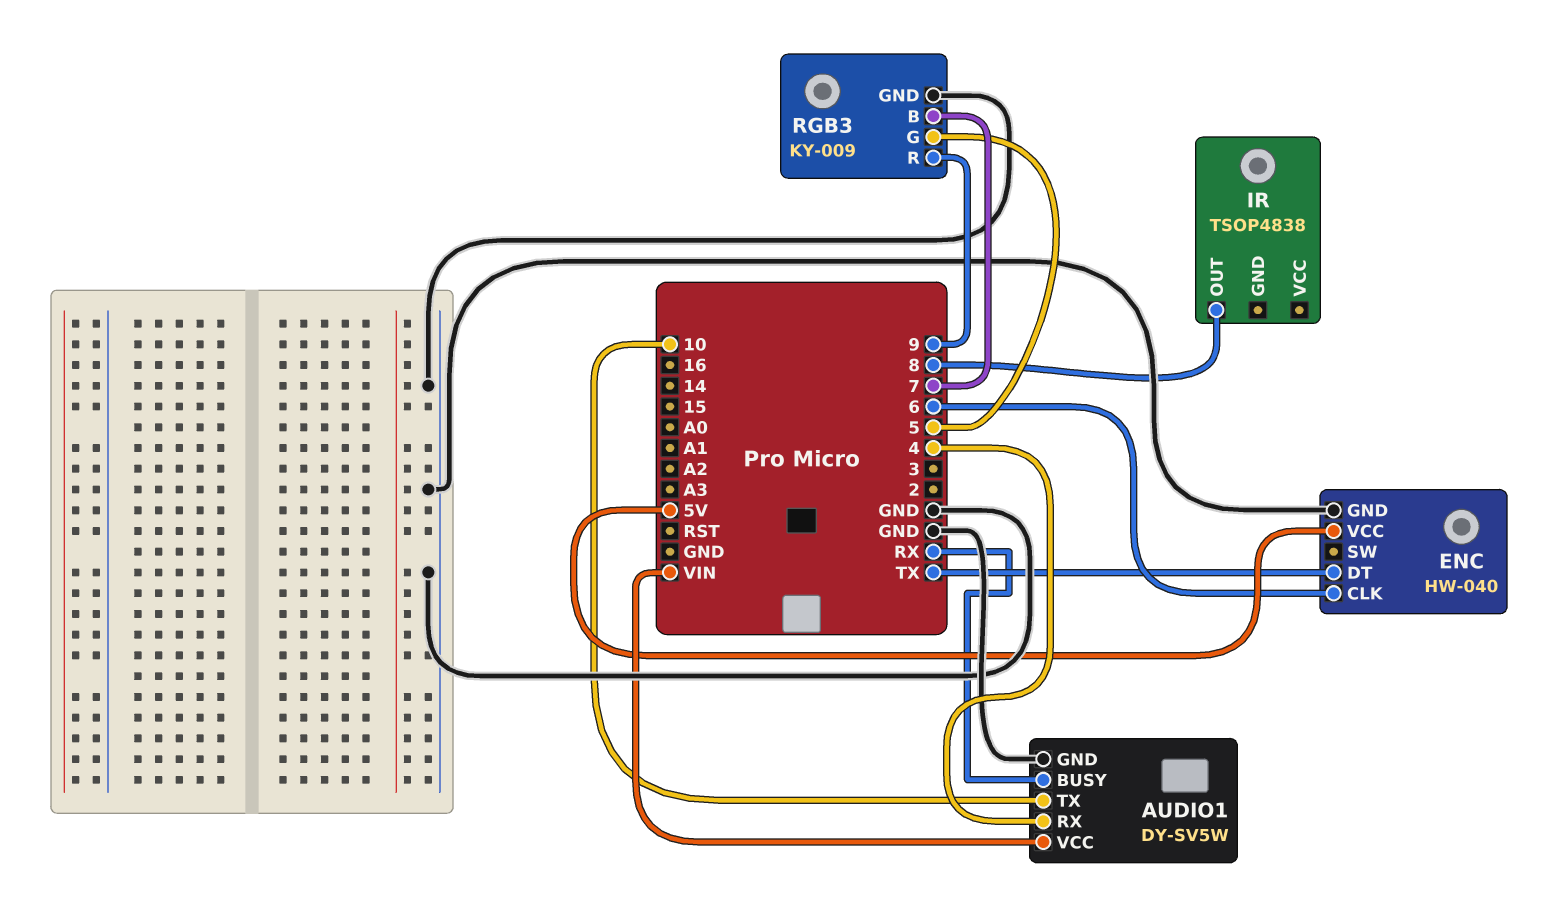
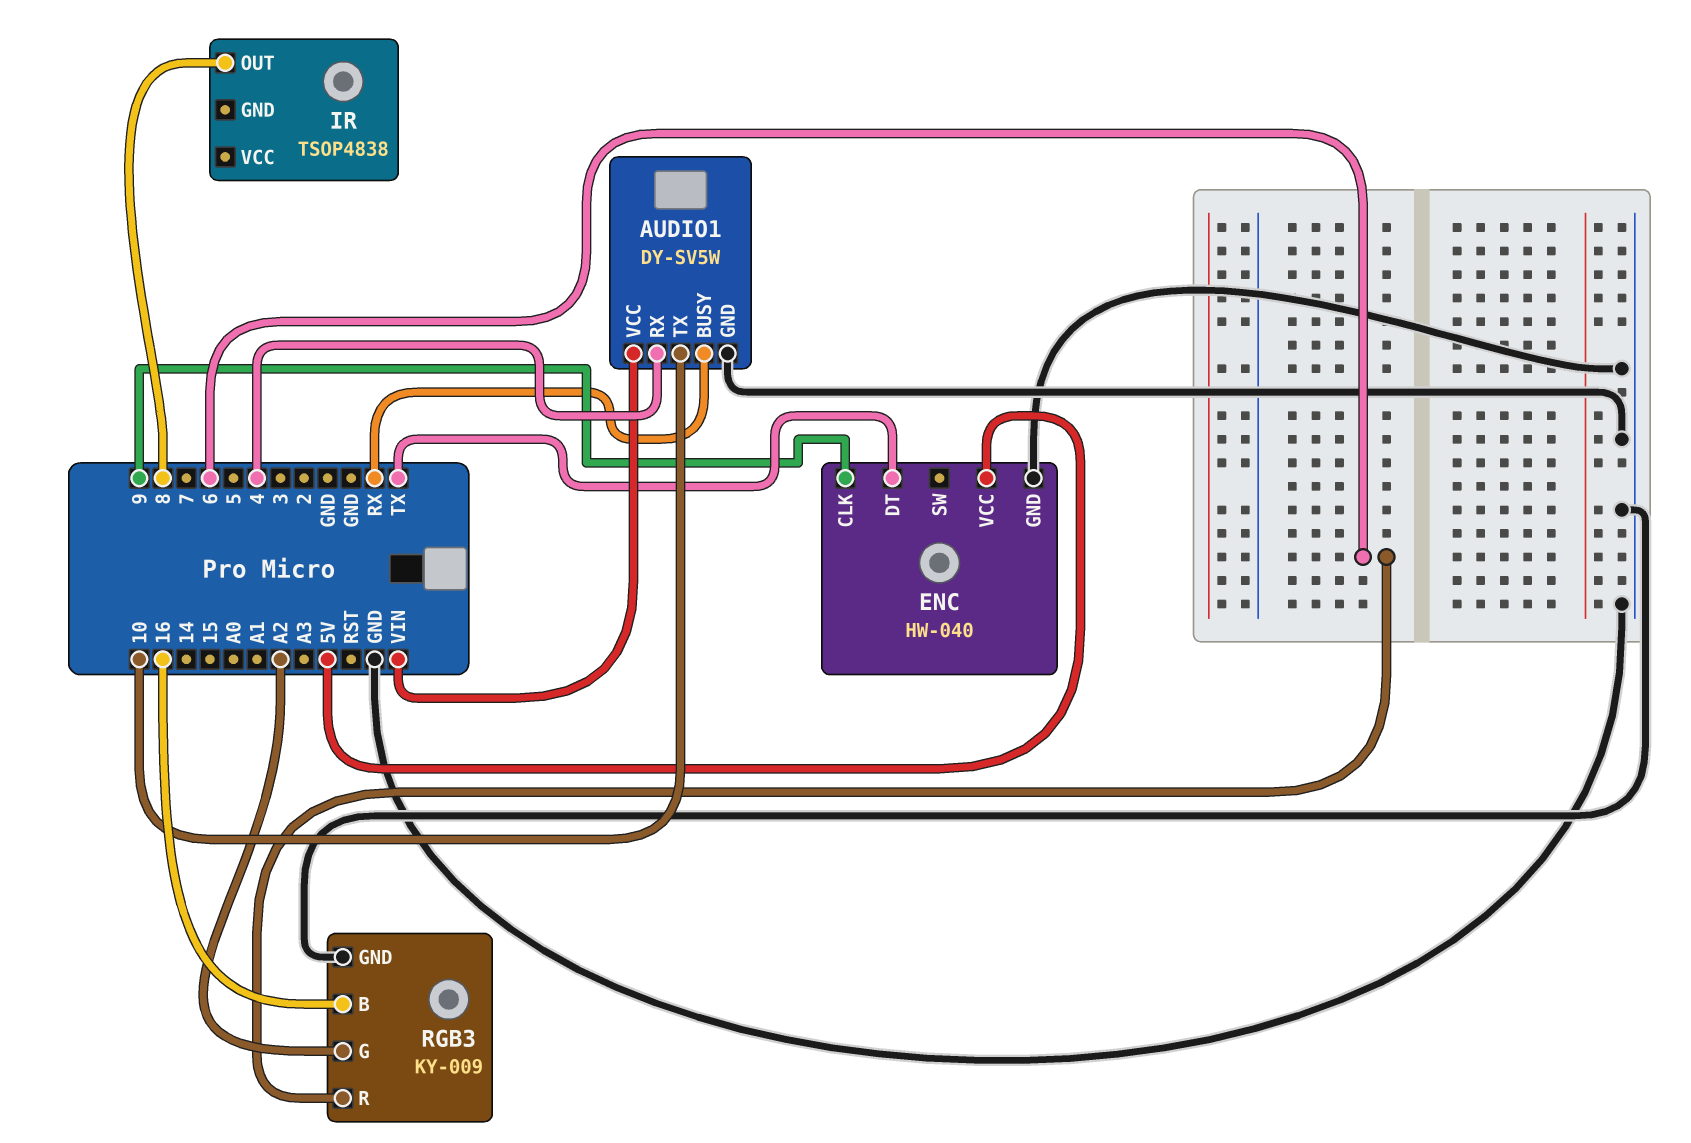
ENC pin CLK: 6 -> 9
RGB3 pin B: 7 -> 16
RGB3 pin G: 5 -> A2
RGB3 pin R: 9 -> 6

